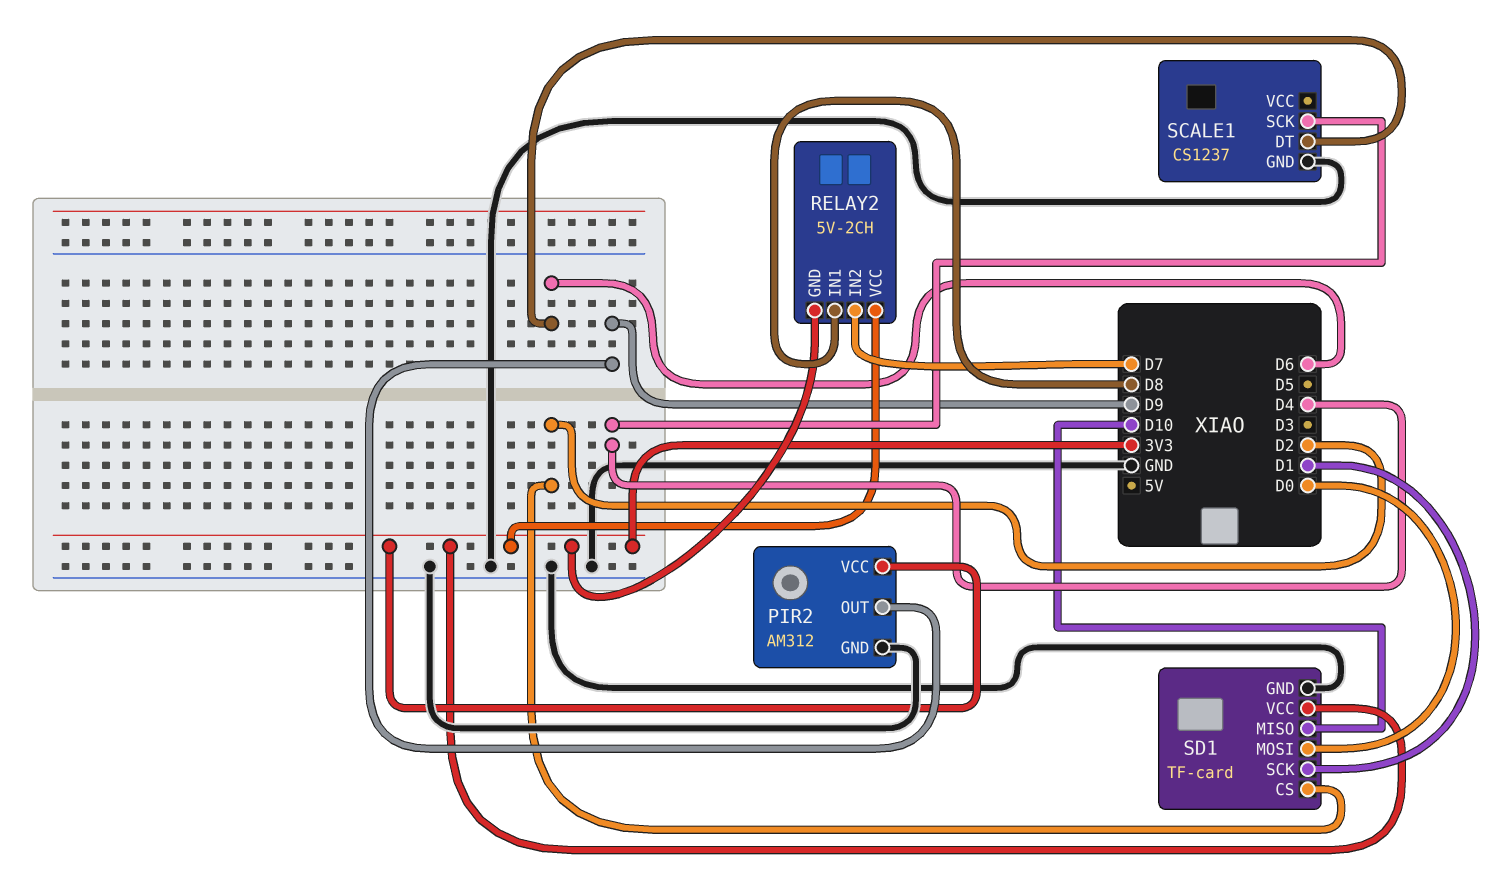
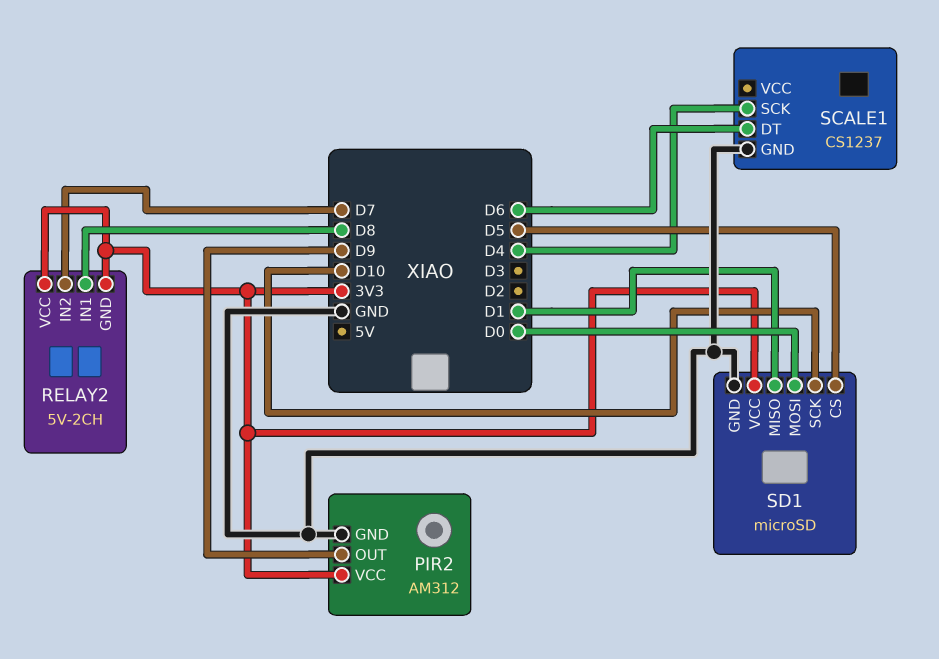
SD1: TF-card -> microSD
SD1 pin CS: D2 -> D5
SD1 pin MISO: D10 -> D1
SD1 pin SCK: D1 -> D10

